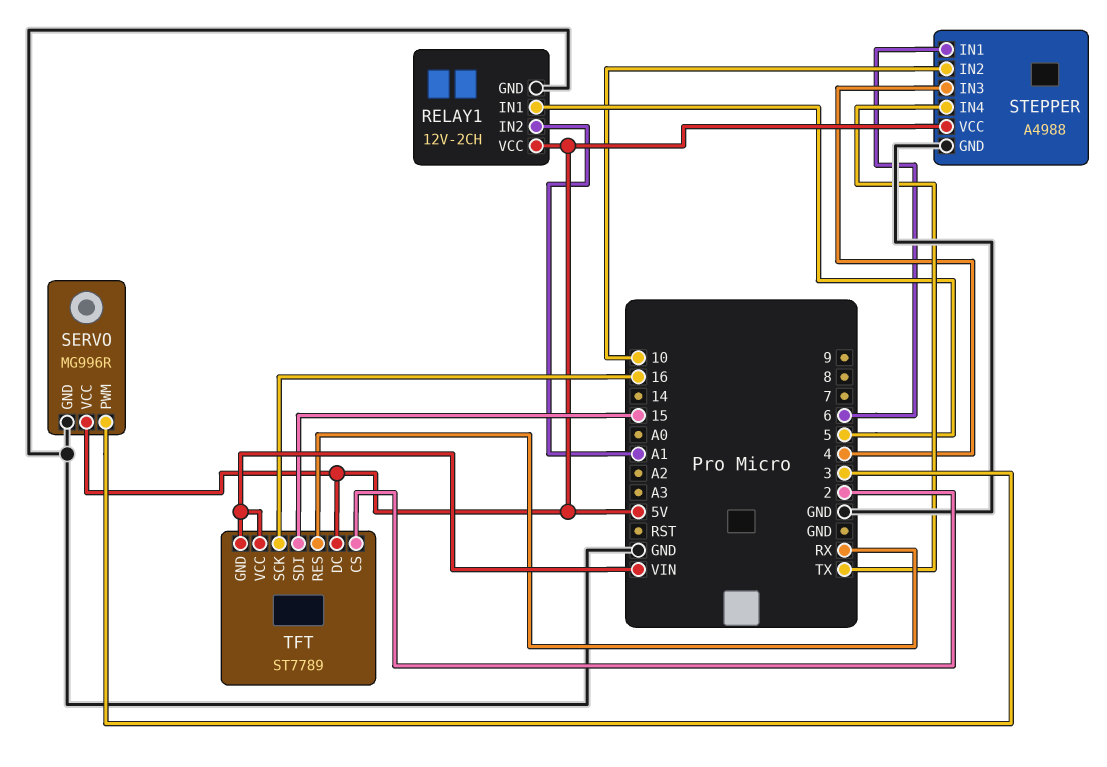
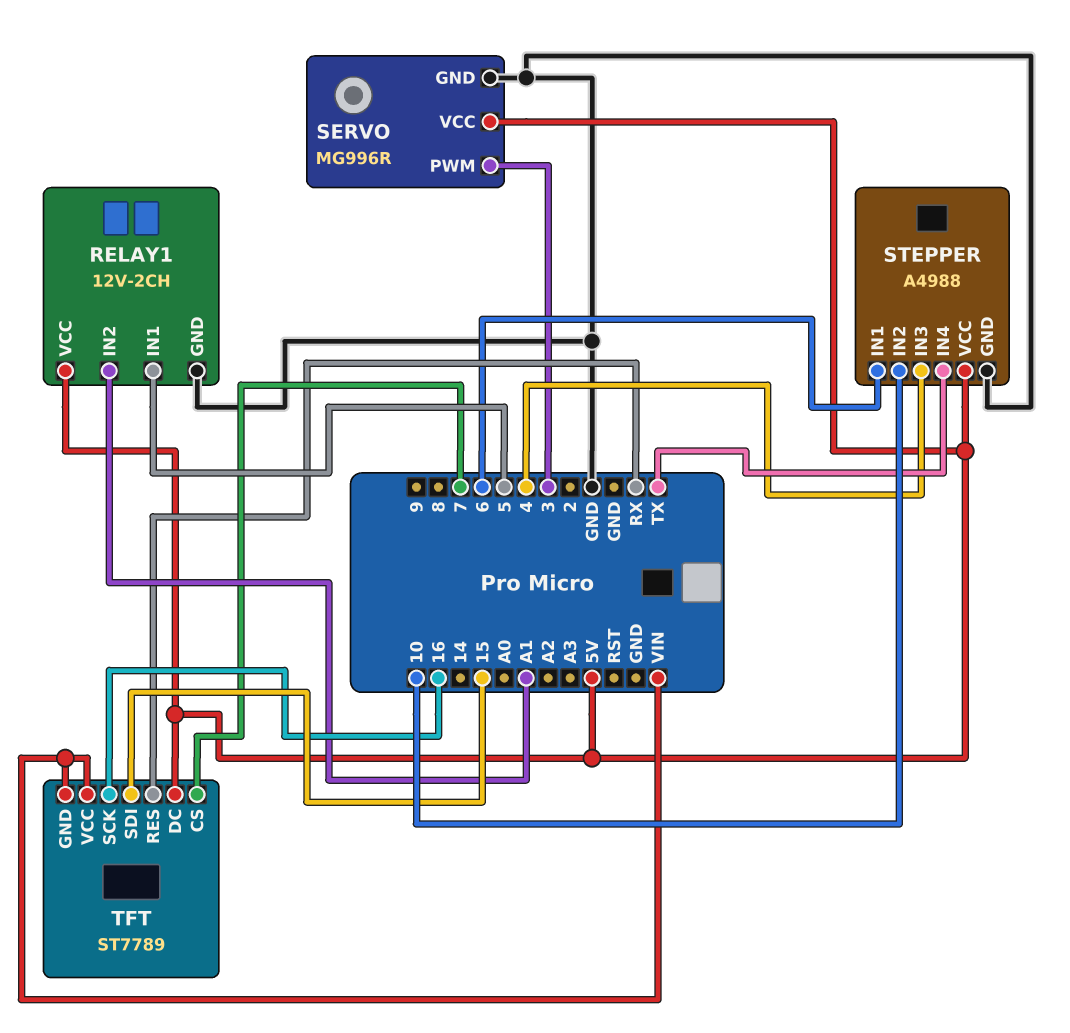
TFT pin CS: 2 -> 7

